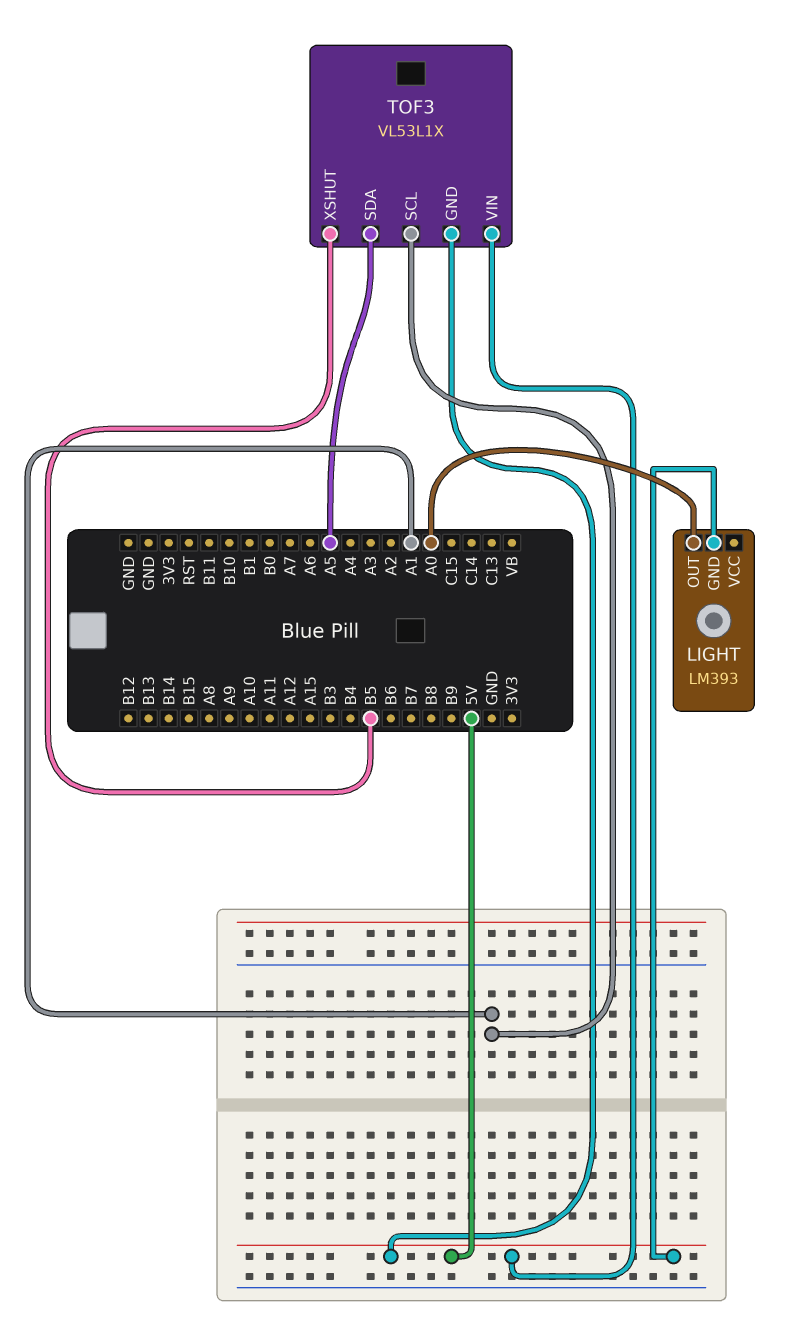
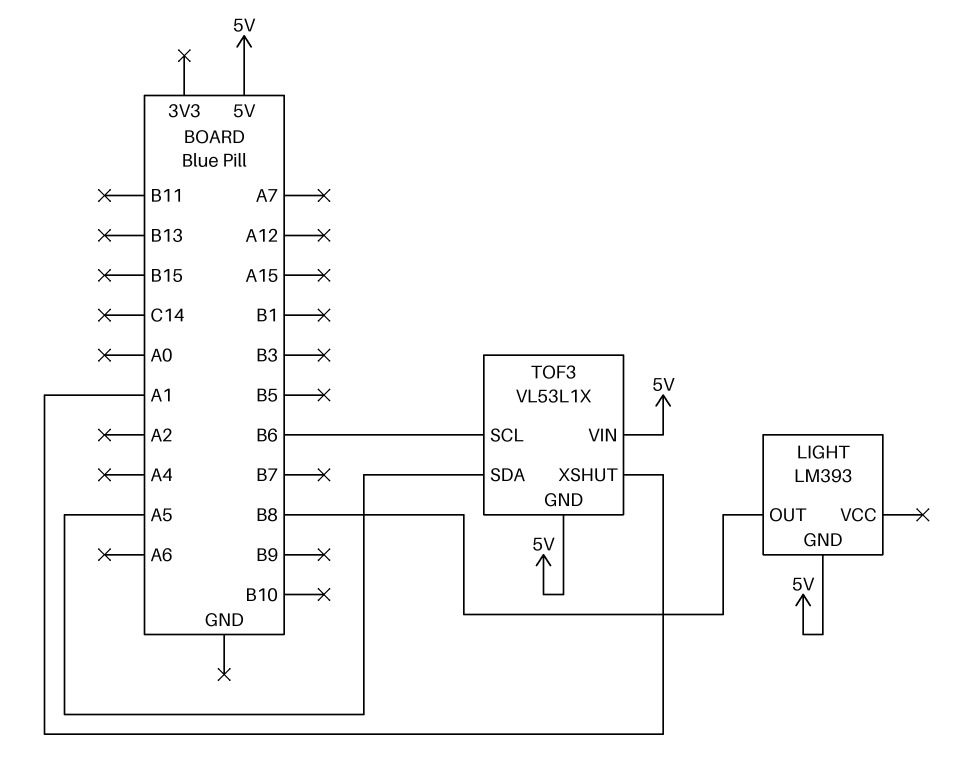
LIGHT pin OUT: A0 -> B8
TOF3 pin SCL: A1 -> B6
TOF3 pin XSHUT: B5 -> A1

